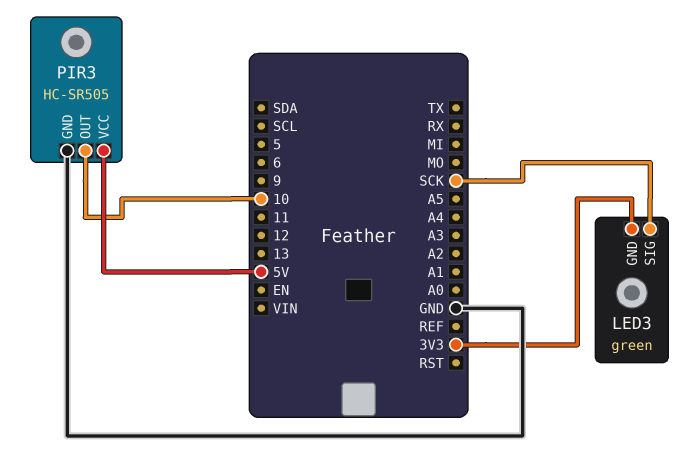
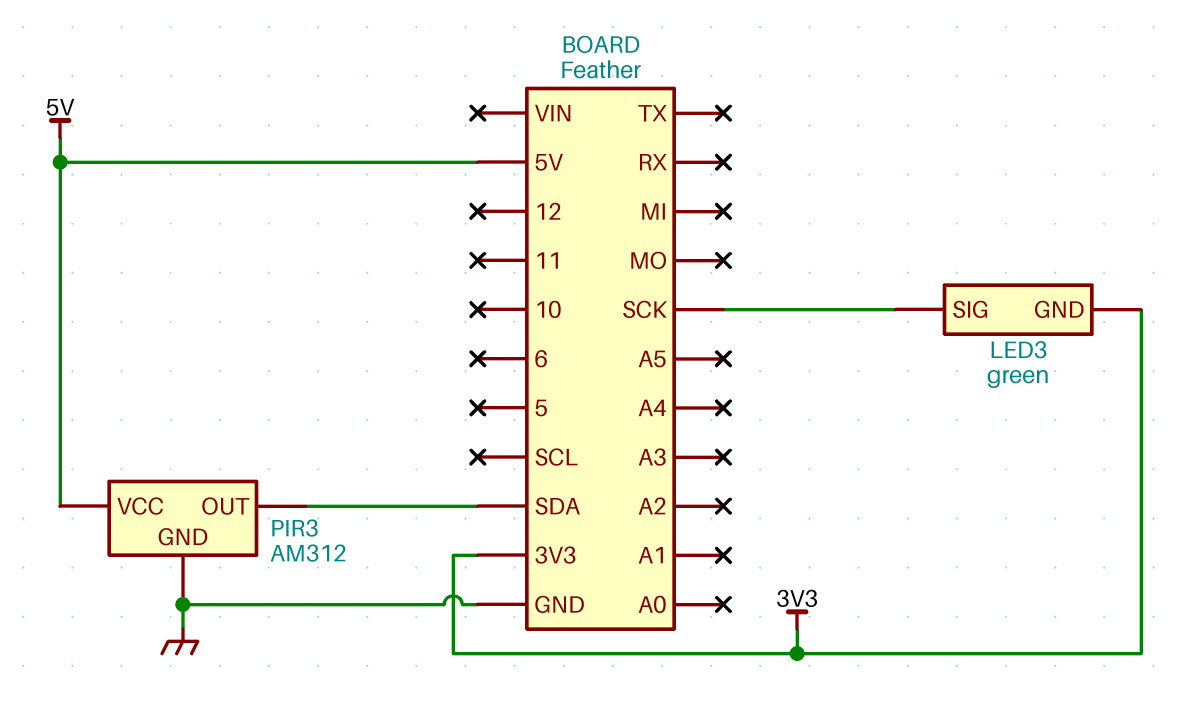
PIR3: HC-SR505 -> AM312
PIR3 pin OUT: 10 -> SDA

